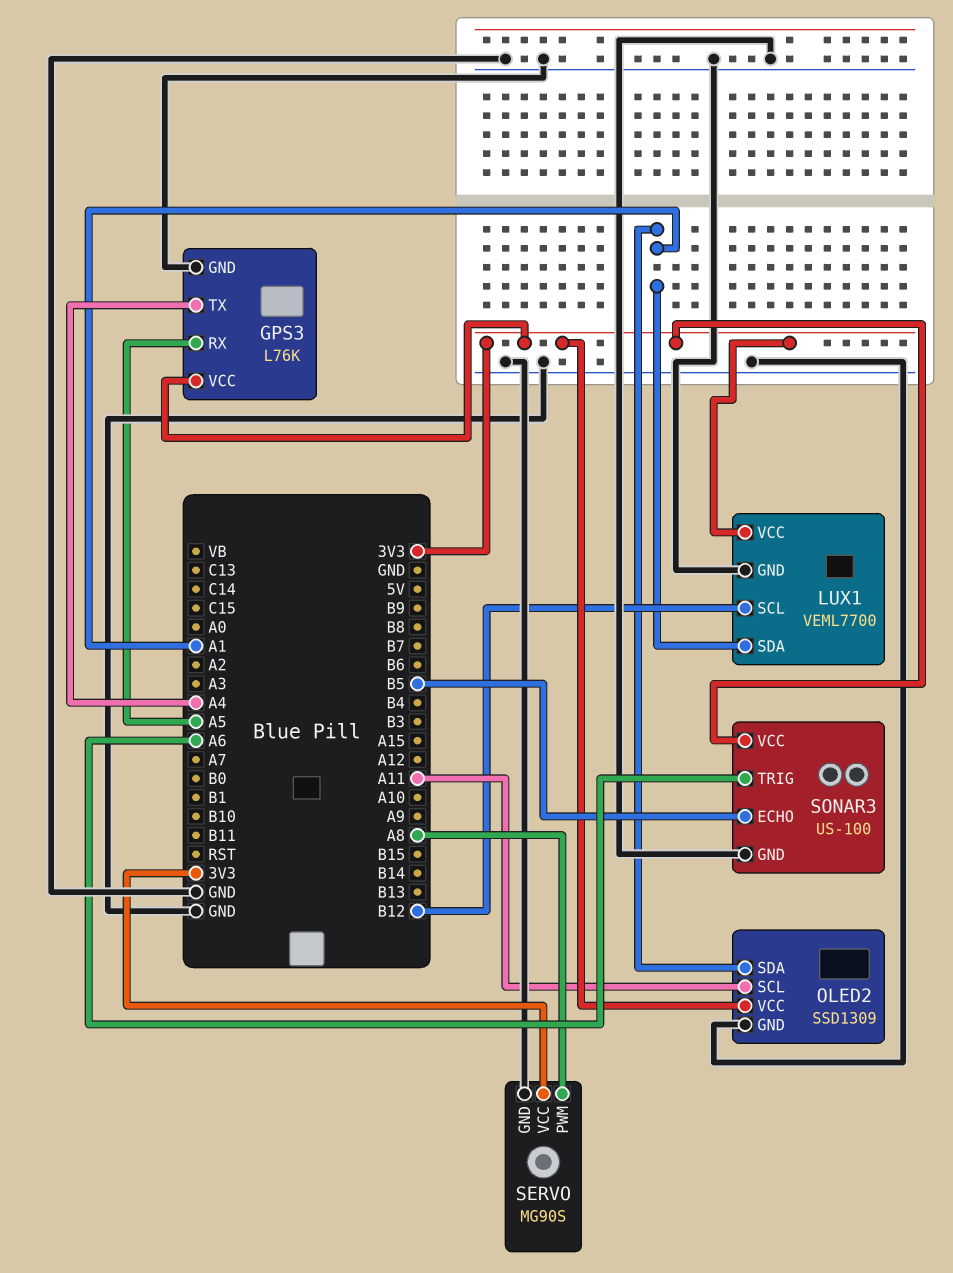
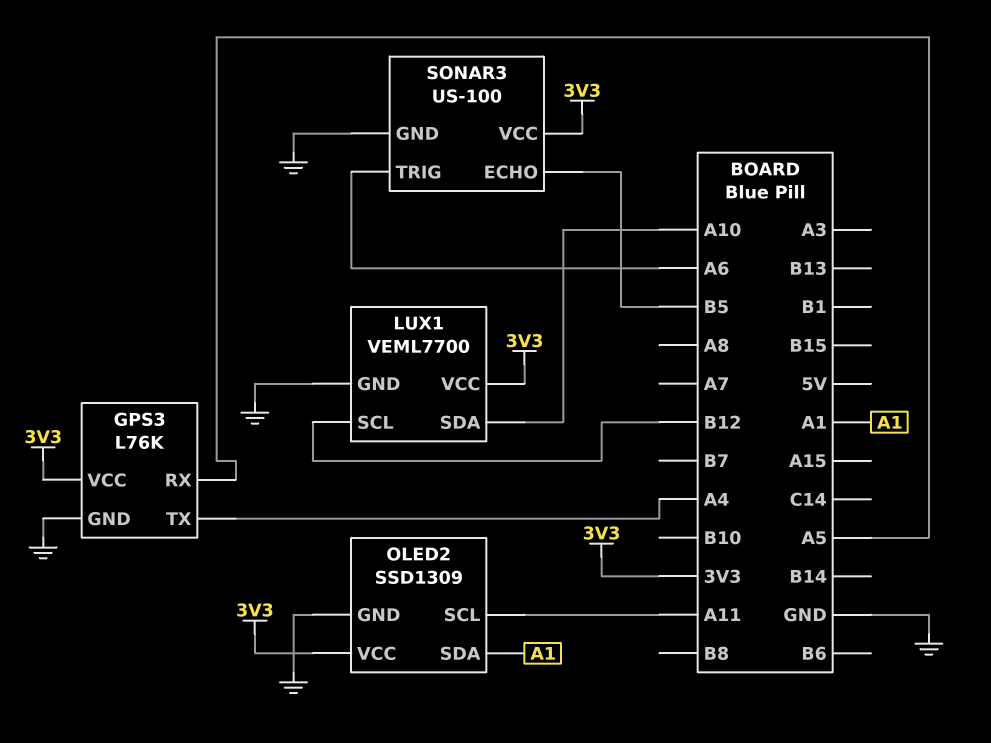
LUX1 pin SDA: A1 -> A10
SERVO: MG90S -> none
SERVO pin GND: GND -> none
SERVO pin PWM: A8 -> none
SERVO pin VCC: 3V3 -> none

